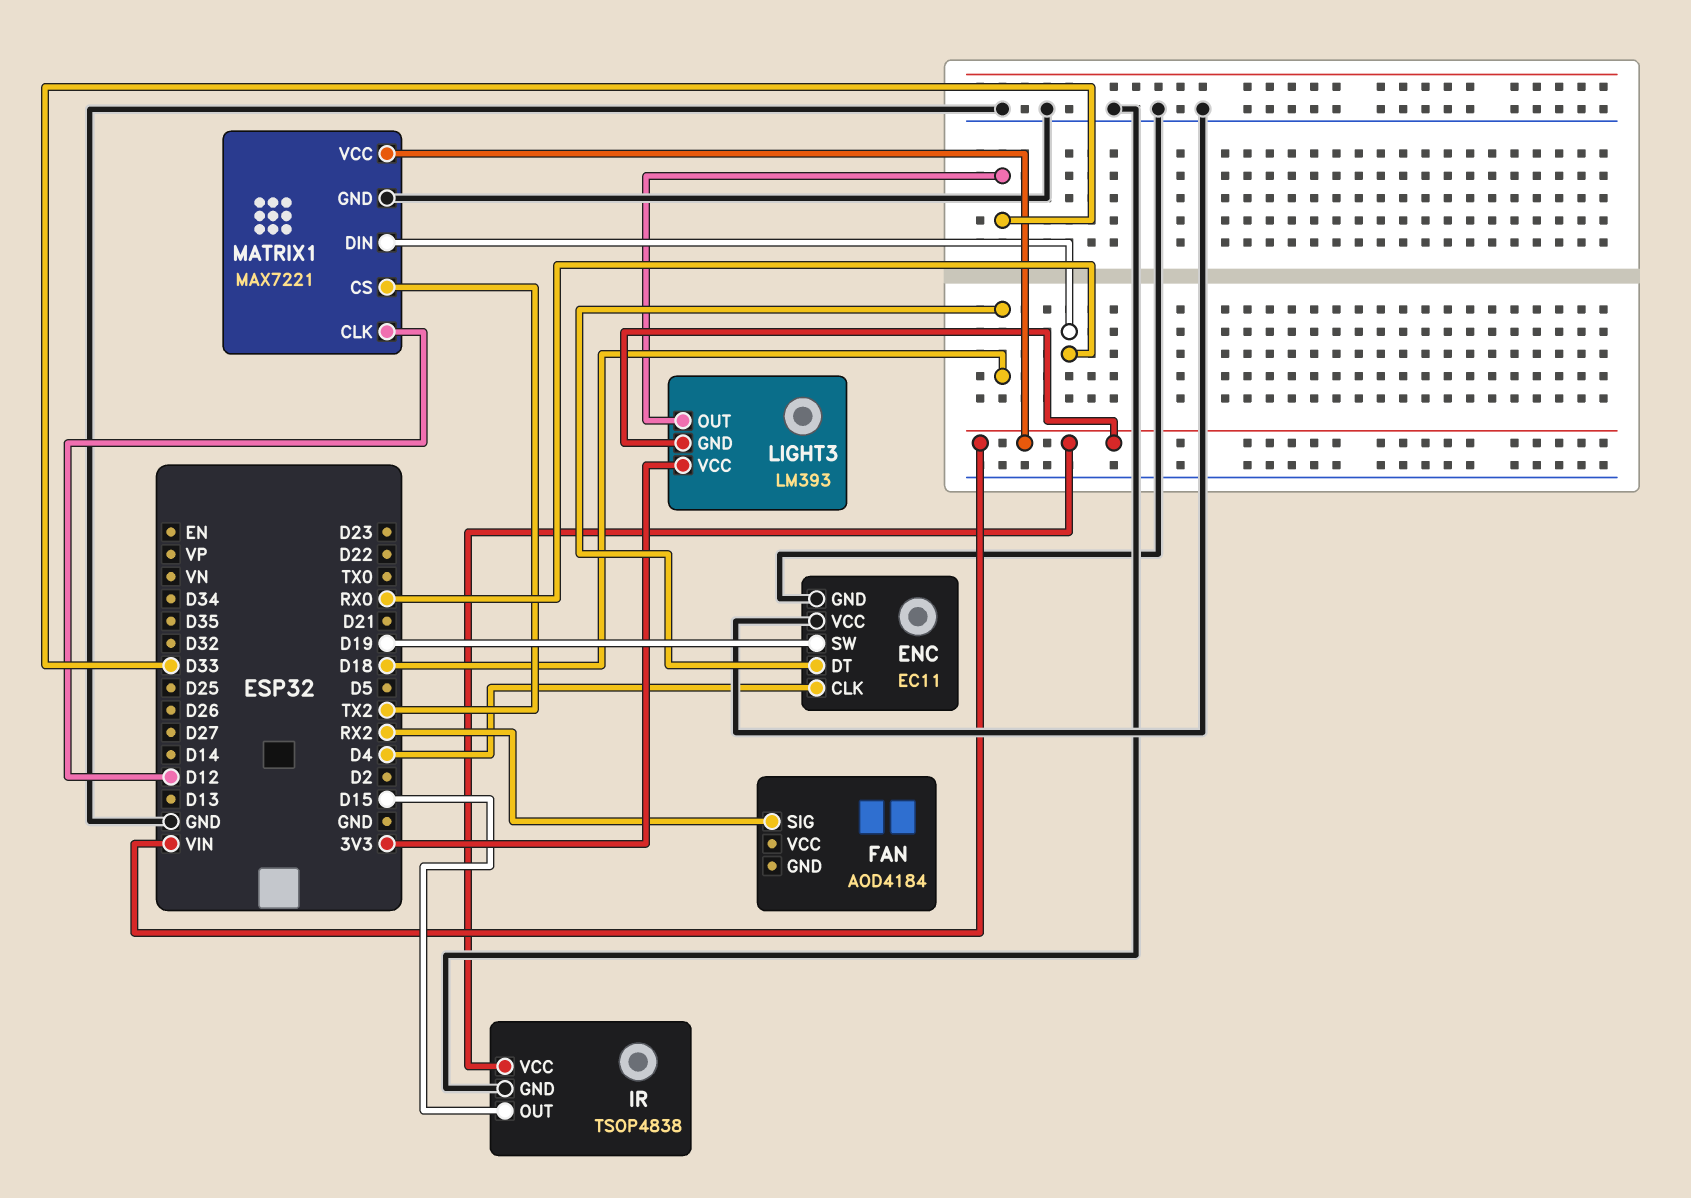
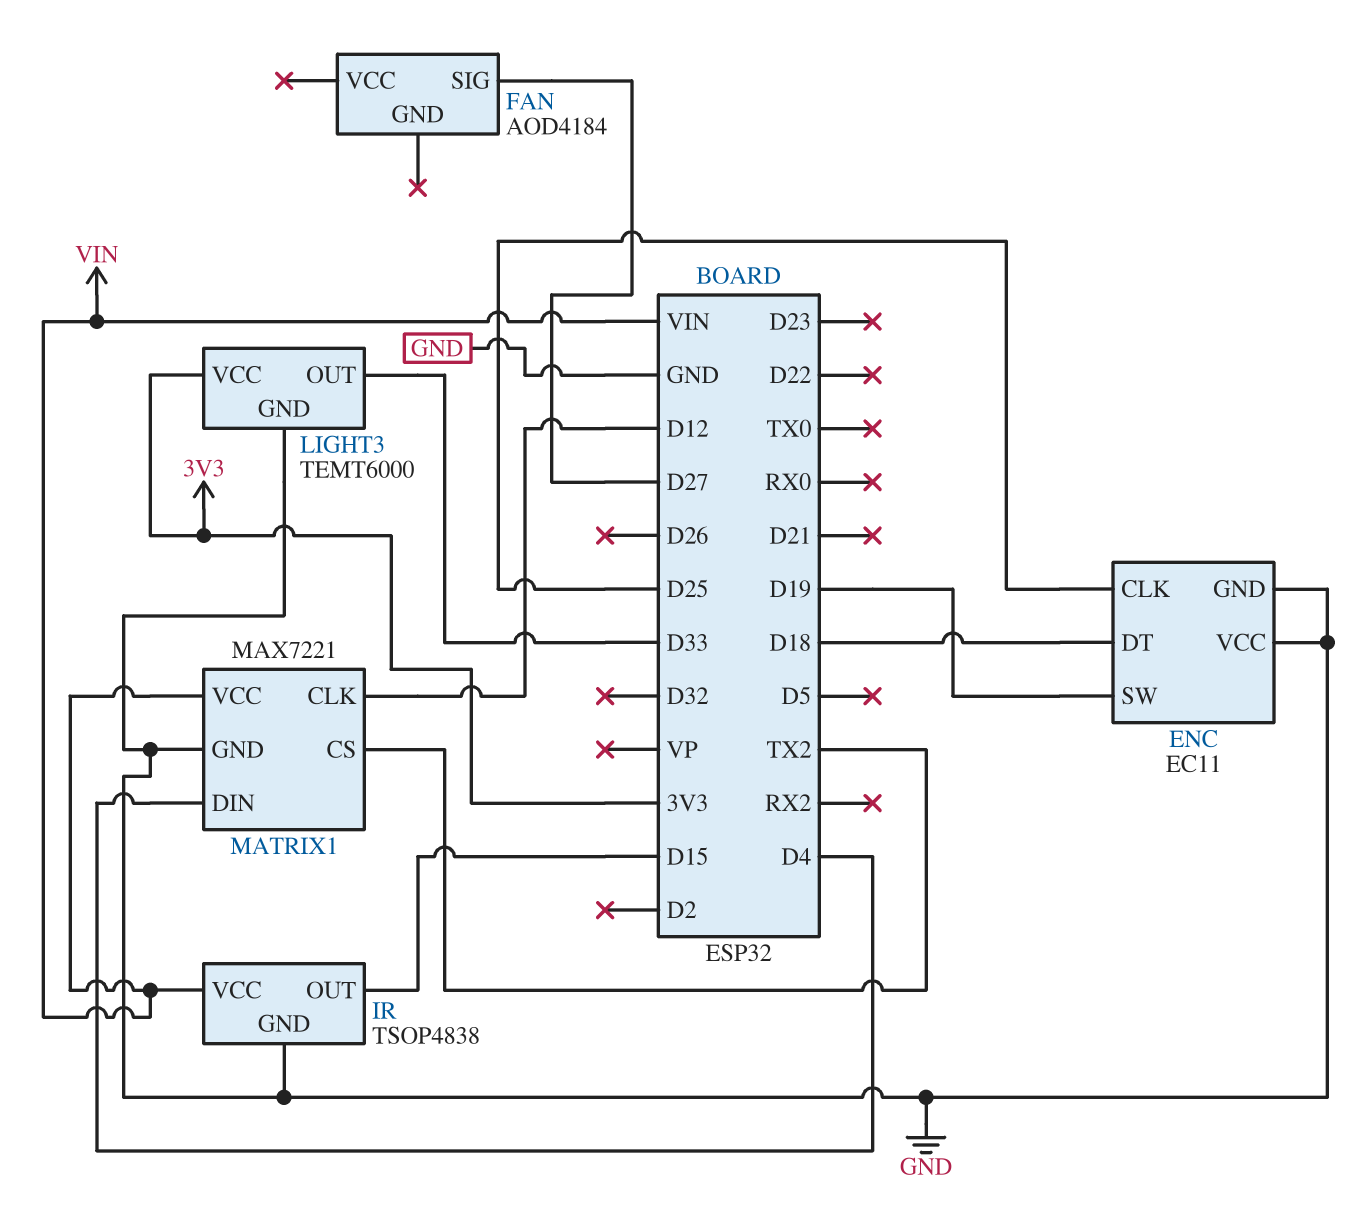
ENC pin CLK: D4 -> D25
FAN pin SIG: RX2 -> D27
LIGHT3: LM393 -> TEMT6000
LIGHT3 pin GND: VIN -> GND
MATRIX1 pin DIN: RX0 -> D4

